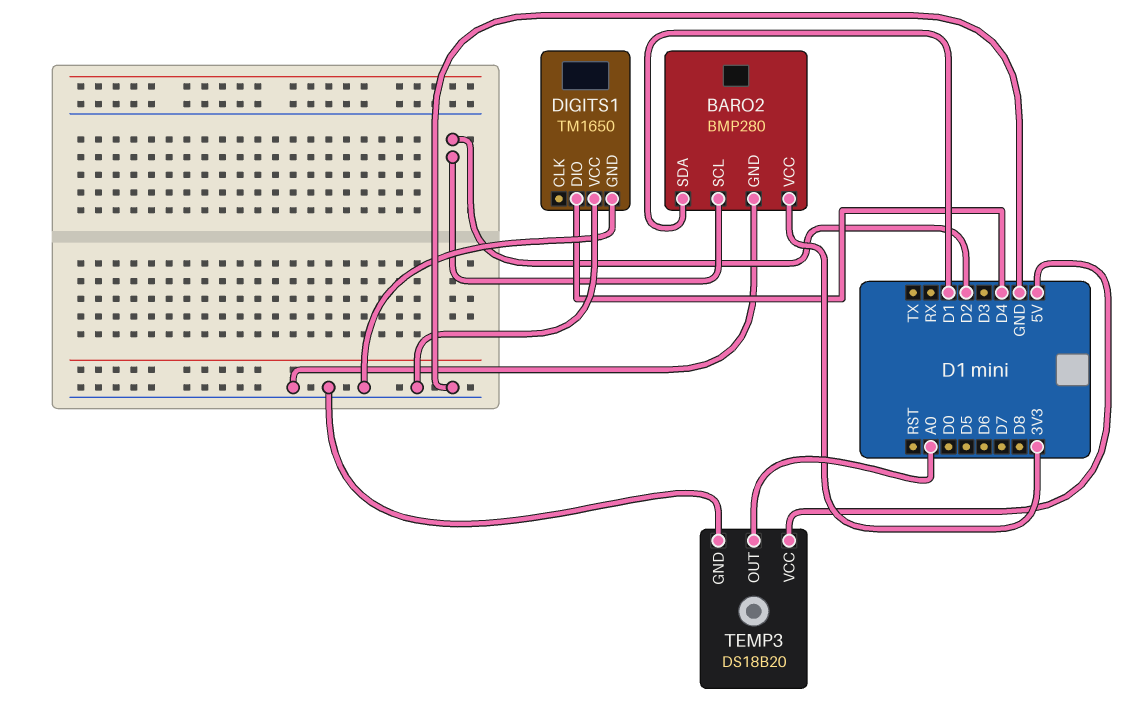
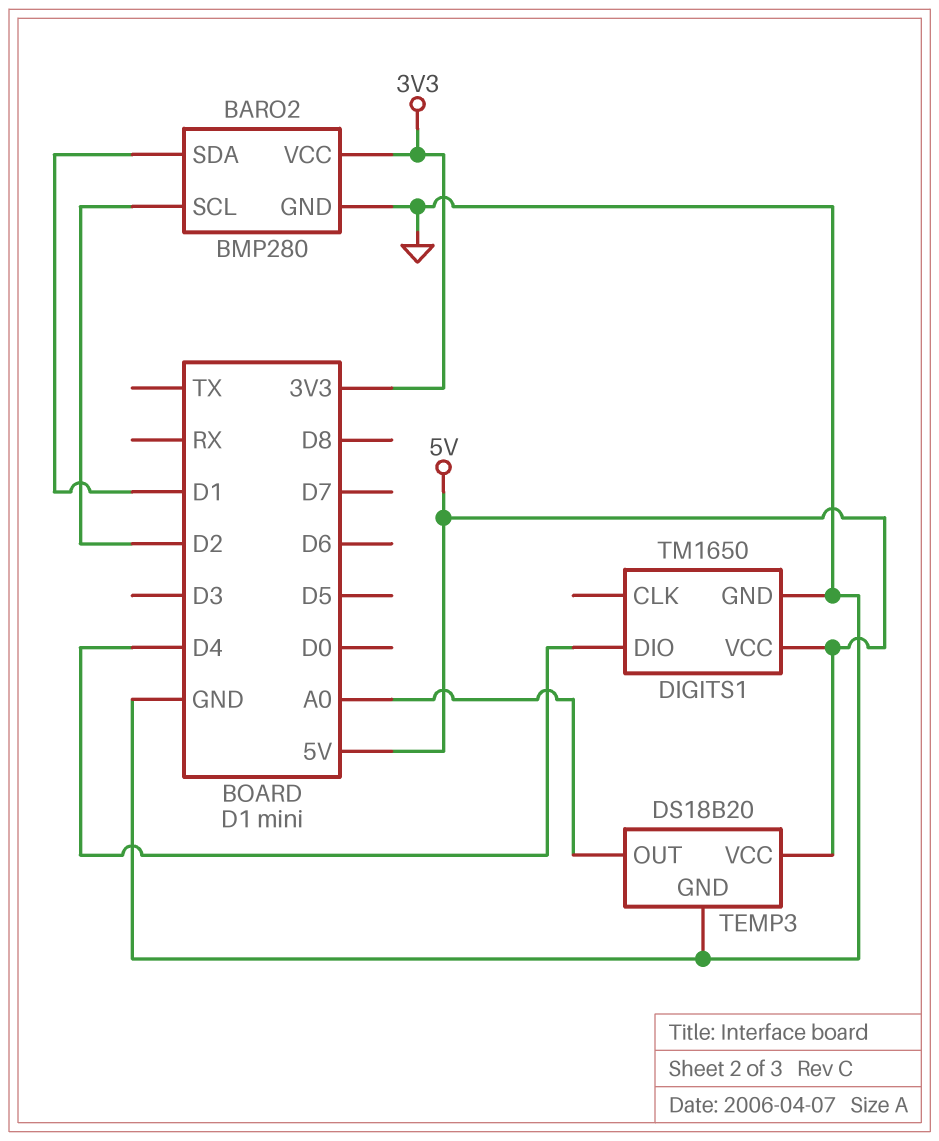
DIGITS1 pin VCC: GND -> 5V

